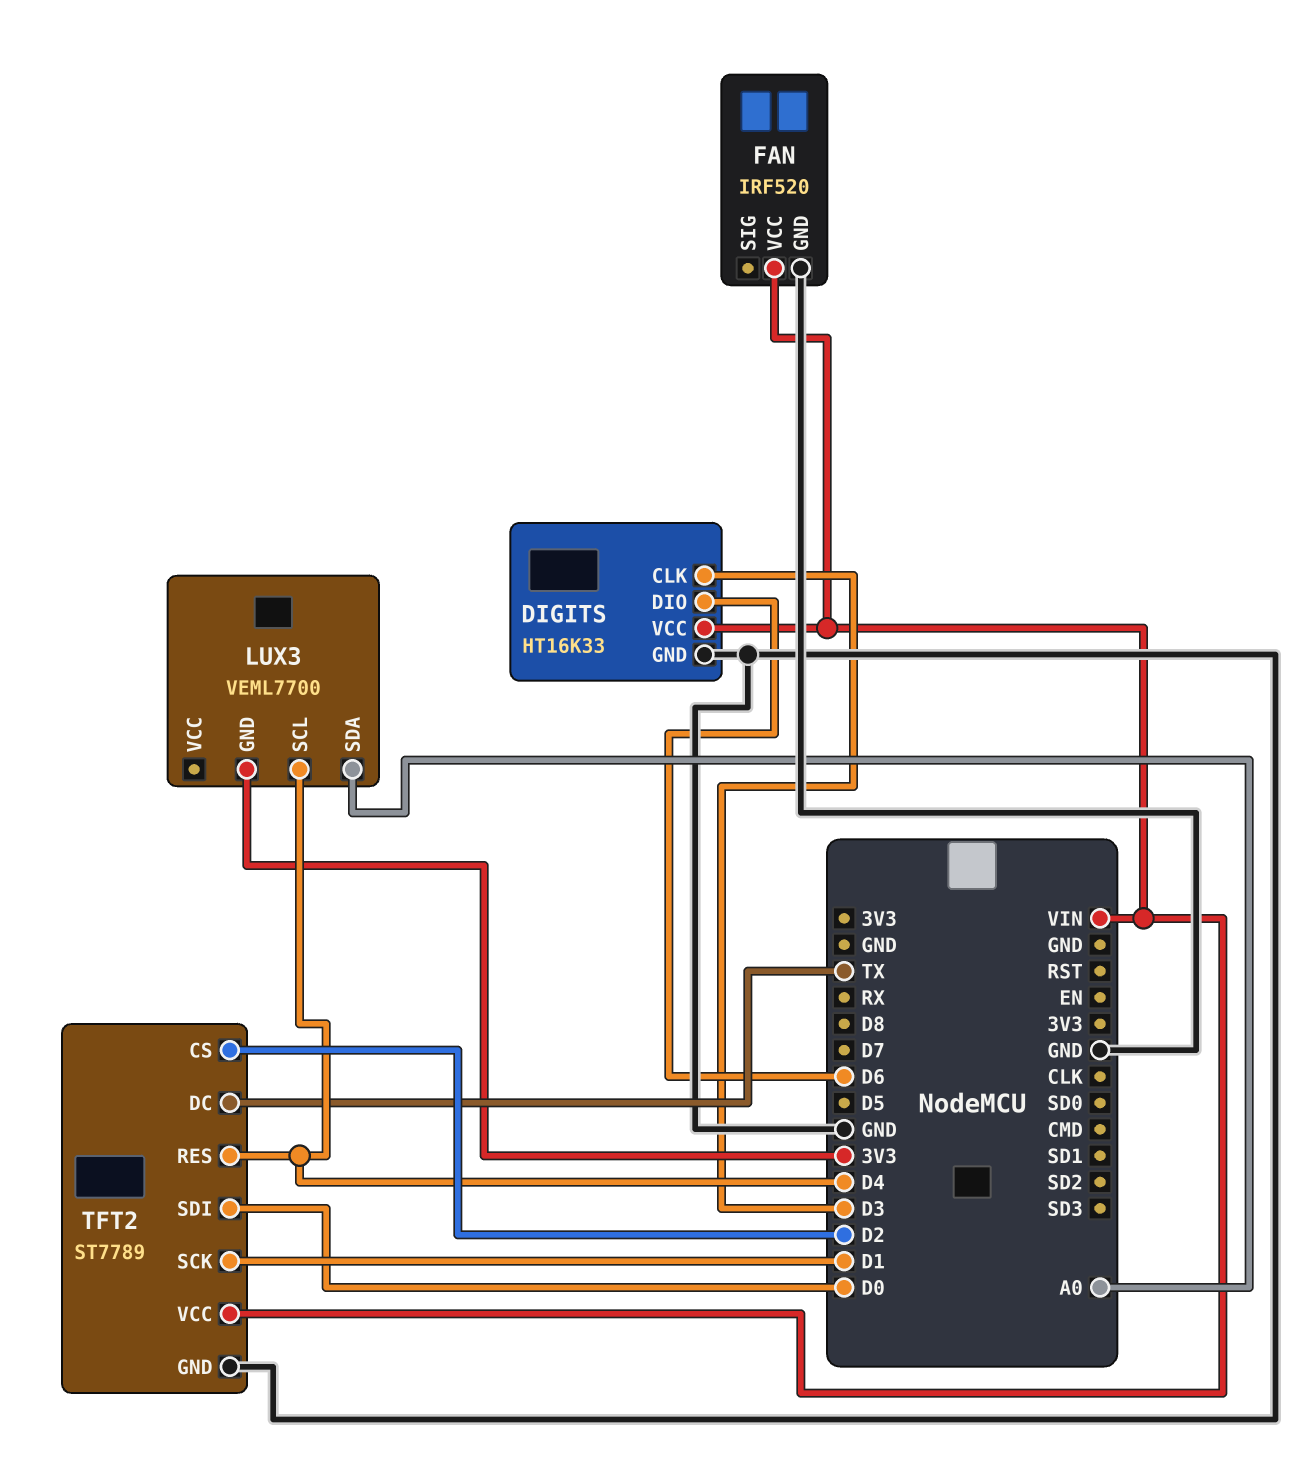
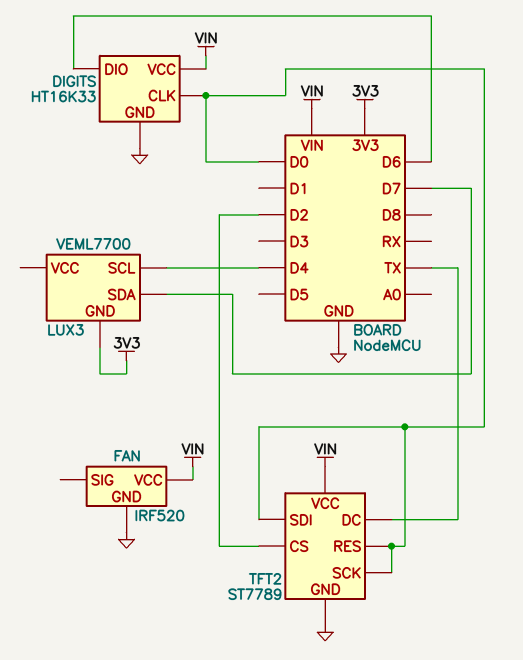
DIGITS pin CLK: D3 -> D0
LUX3 pin SDA: A0 -> D7
TFT2 pin RES: D4 -> D0
TFT2 pin SCK: D1 -> D0

